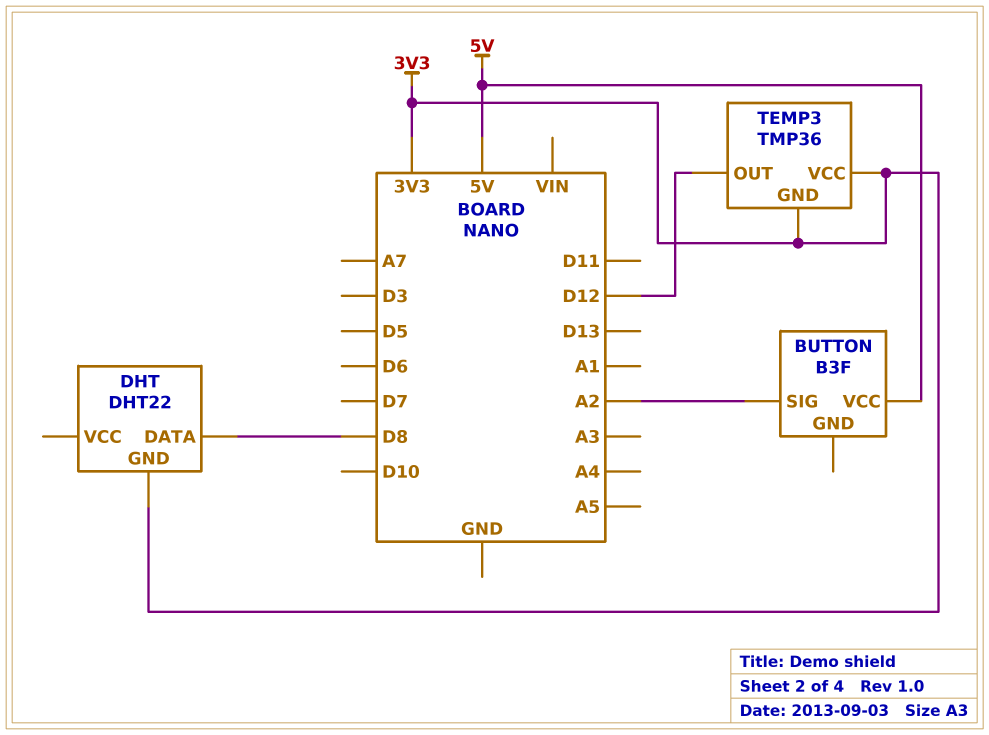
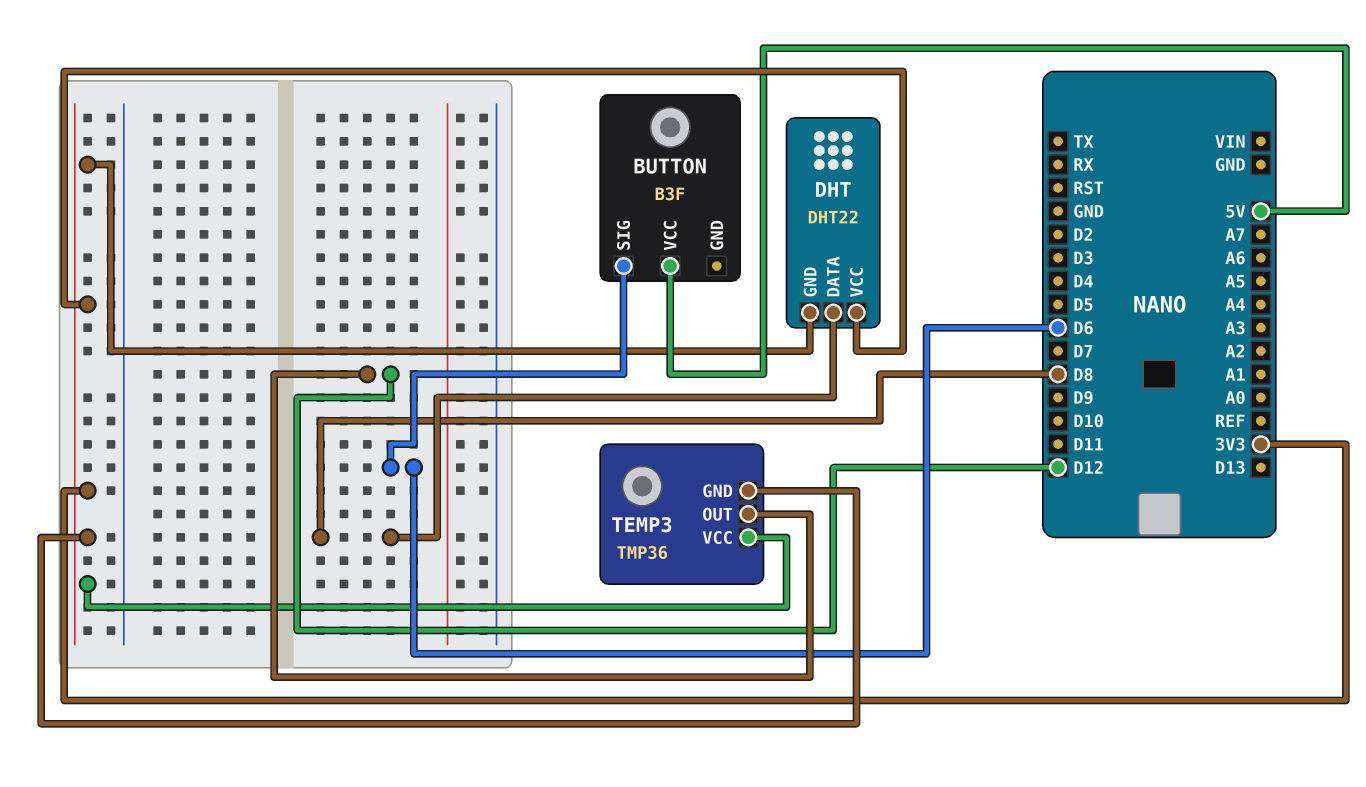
BUTTON pin SIG: A2 -> D6
DHT pin VCC: none -> 3V3

